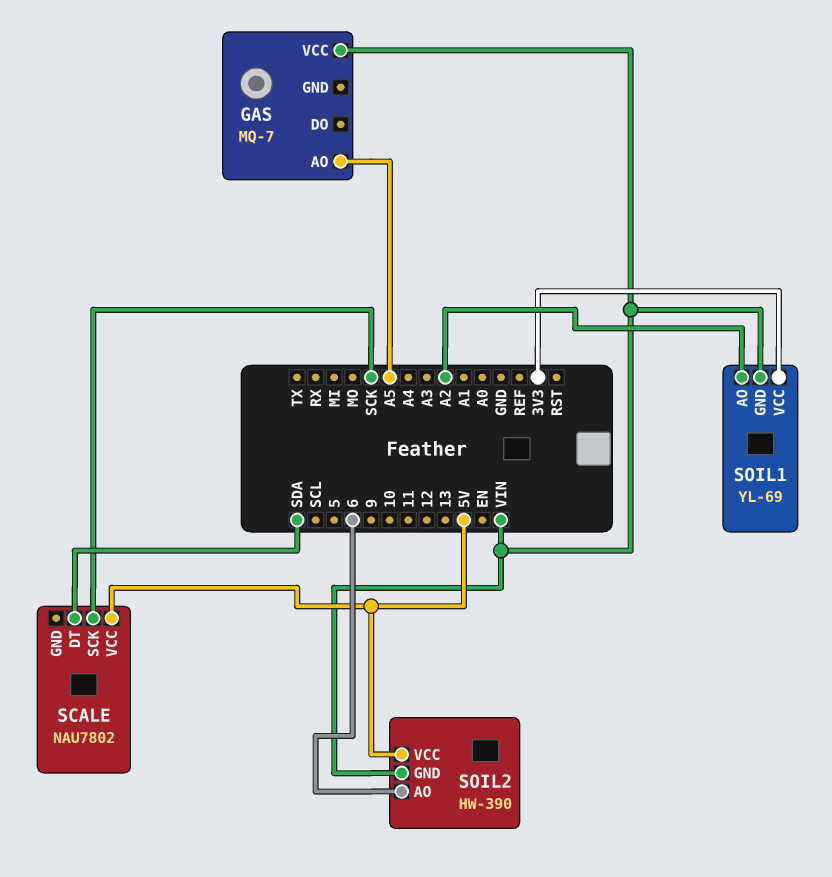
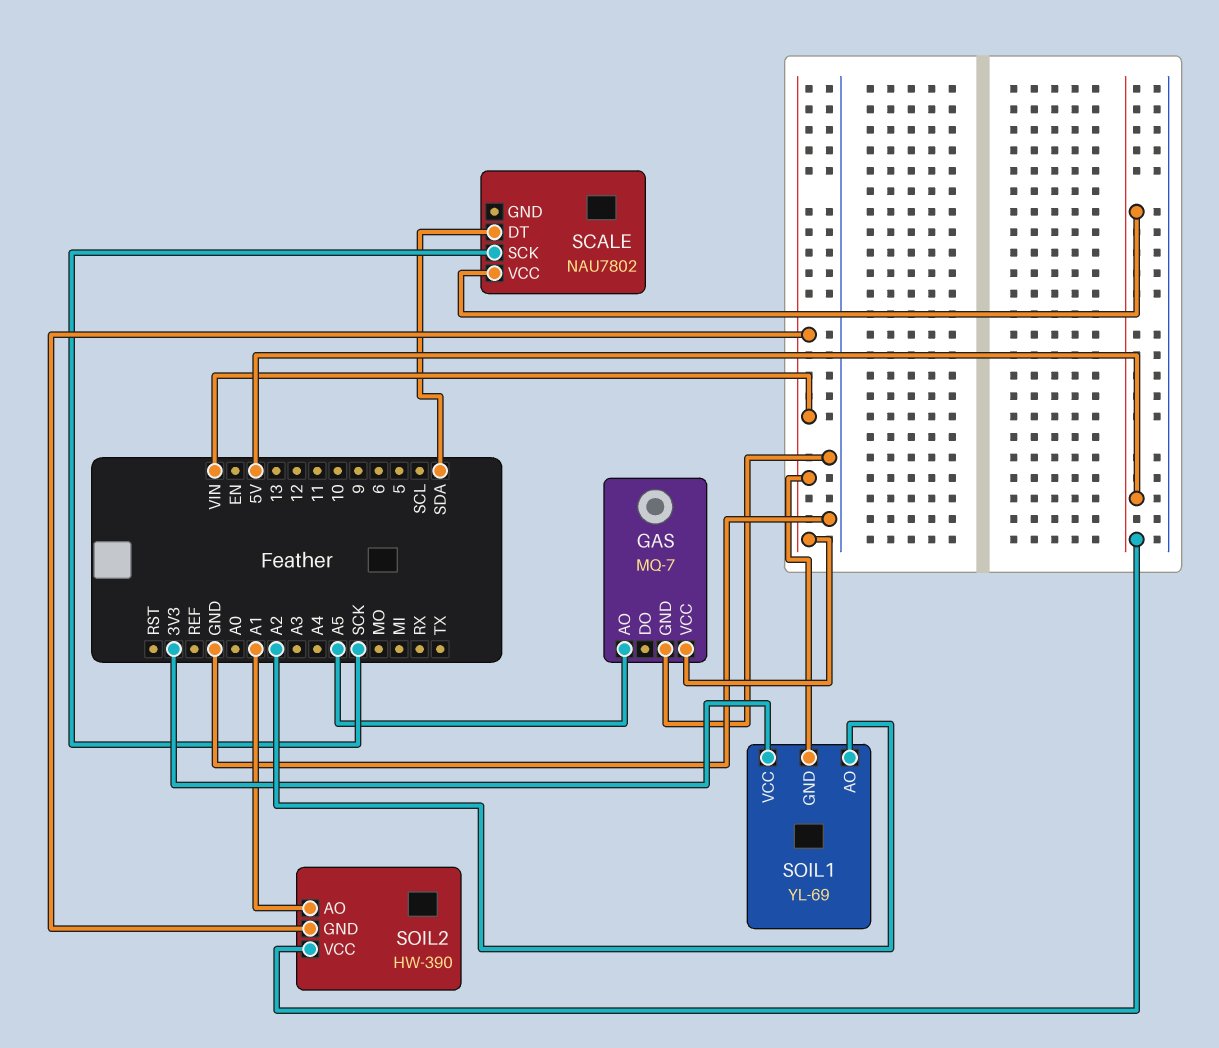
GAS pin GND: none -> GND
SOIL2 pin AO: 6 -> A1

